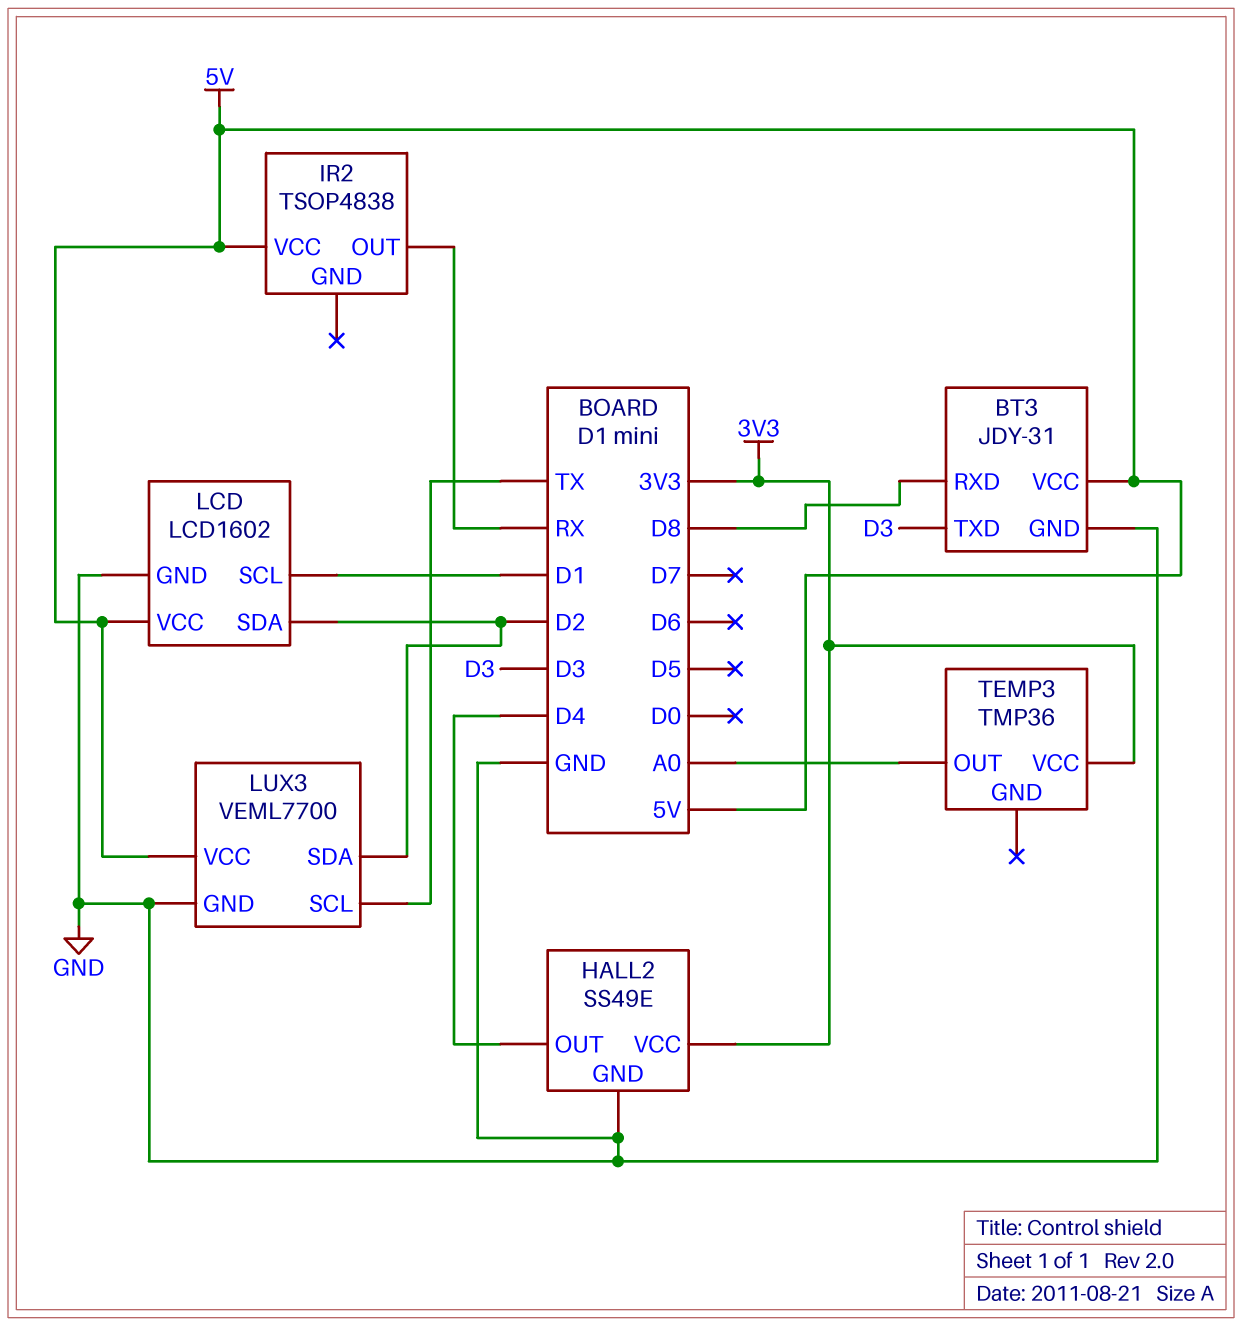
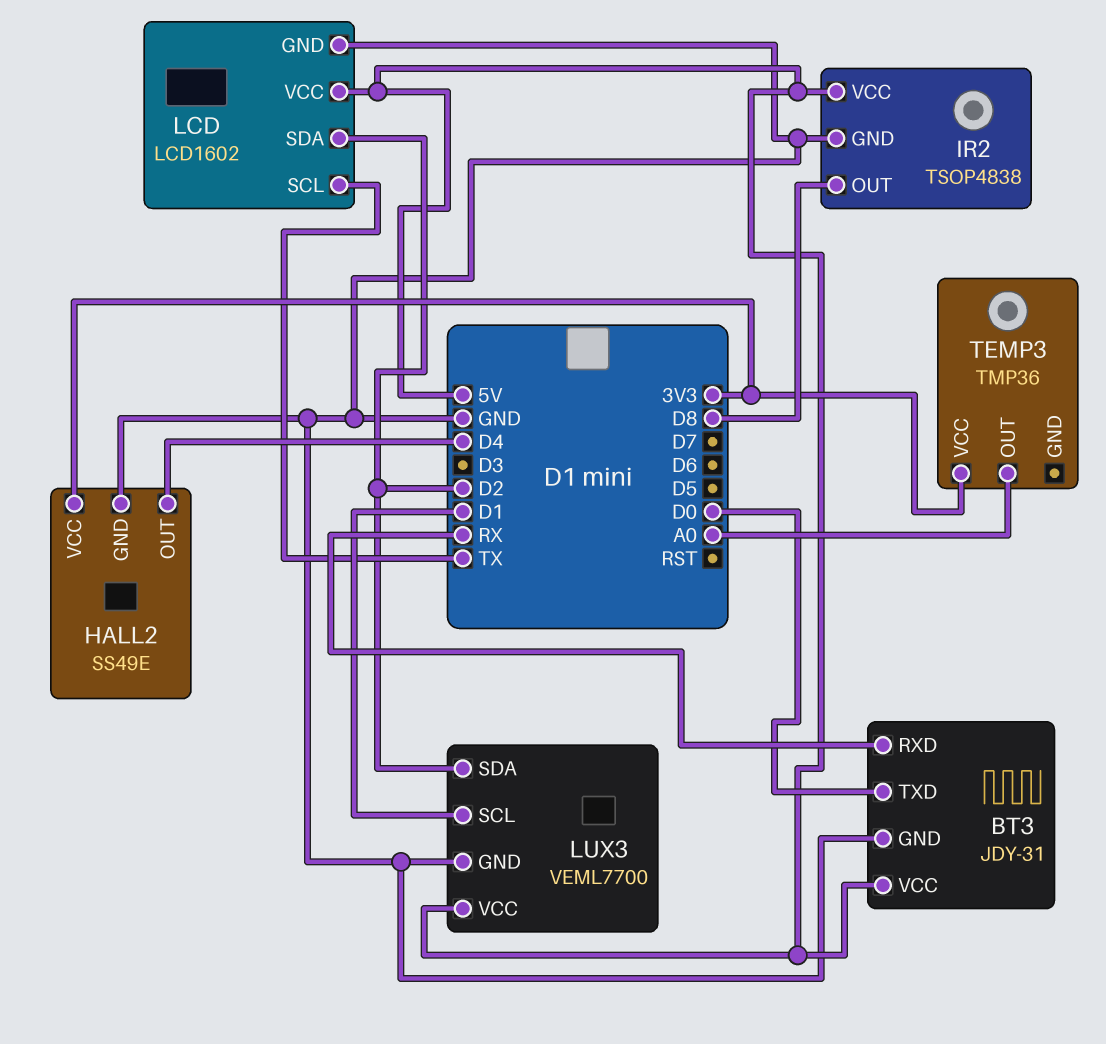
BT3 pin RXD: D8 -> RX
BT3 pin TXD: D3 -> D0
IR2 pin GND: none -> GND
IR2 pin OUT: RX -> D8
LCD pin SCL: D1 -> TX
LUX3 pin SCL: TX -> D1

